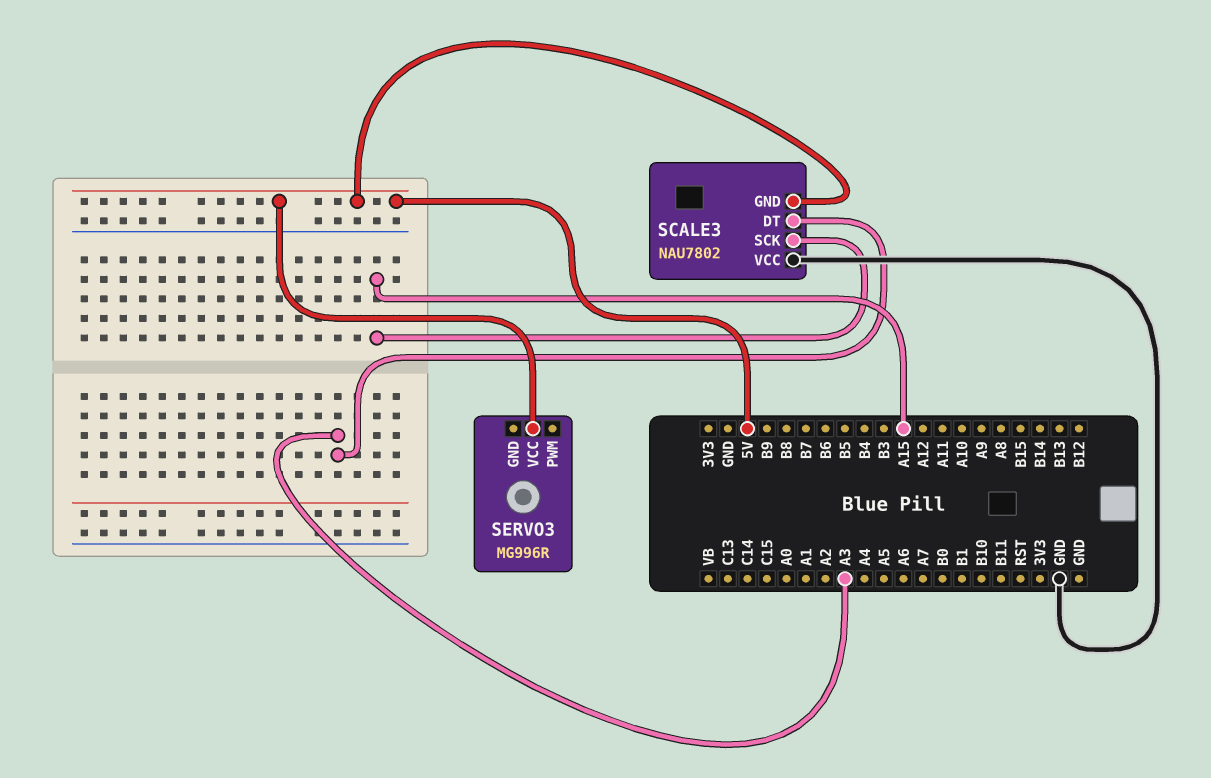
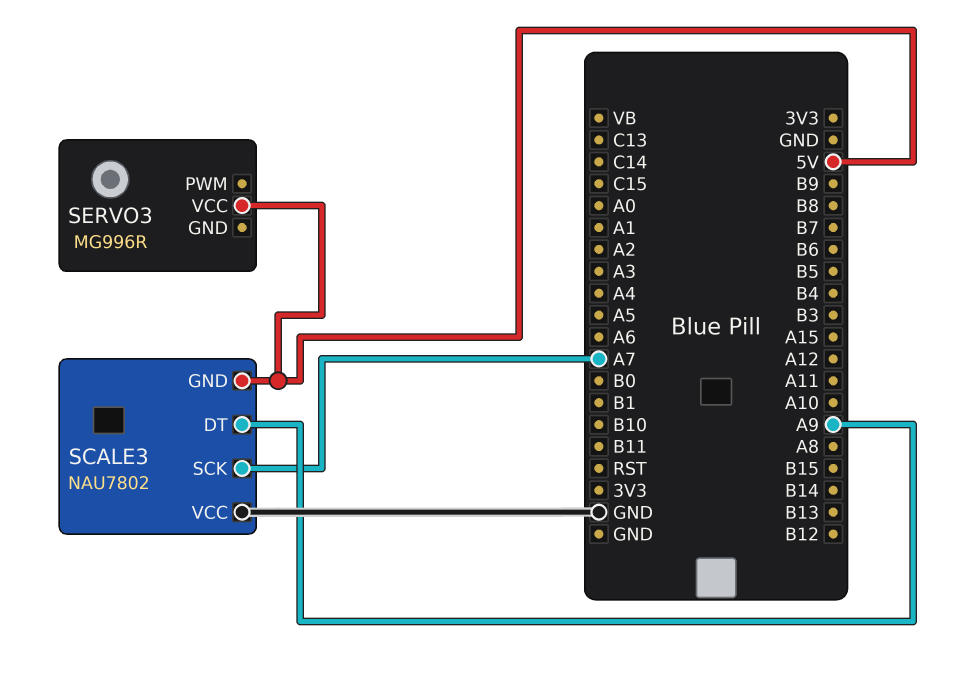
SCALE3 pin DT: A3 -> A9
SCALE3 pin SCK: A15 -> A7

